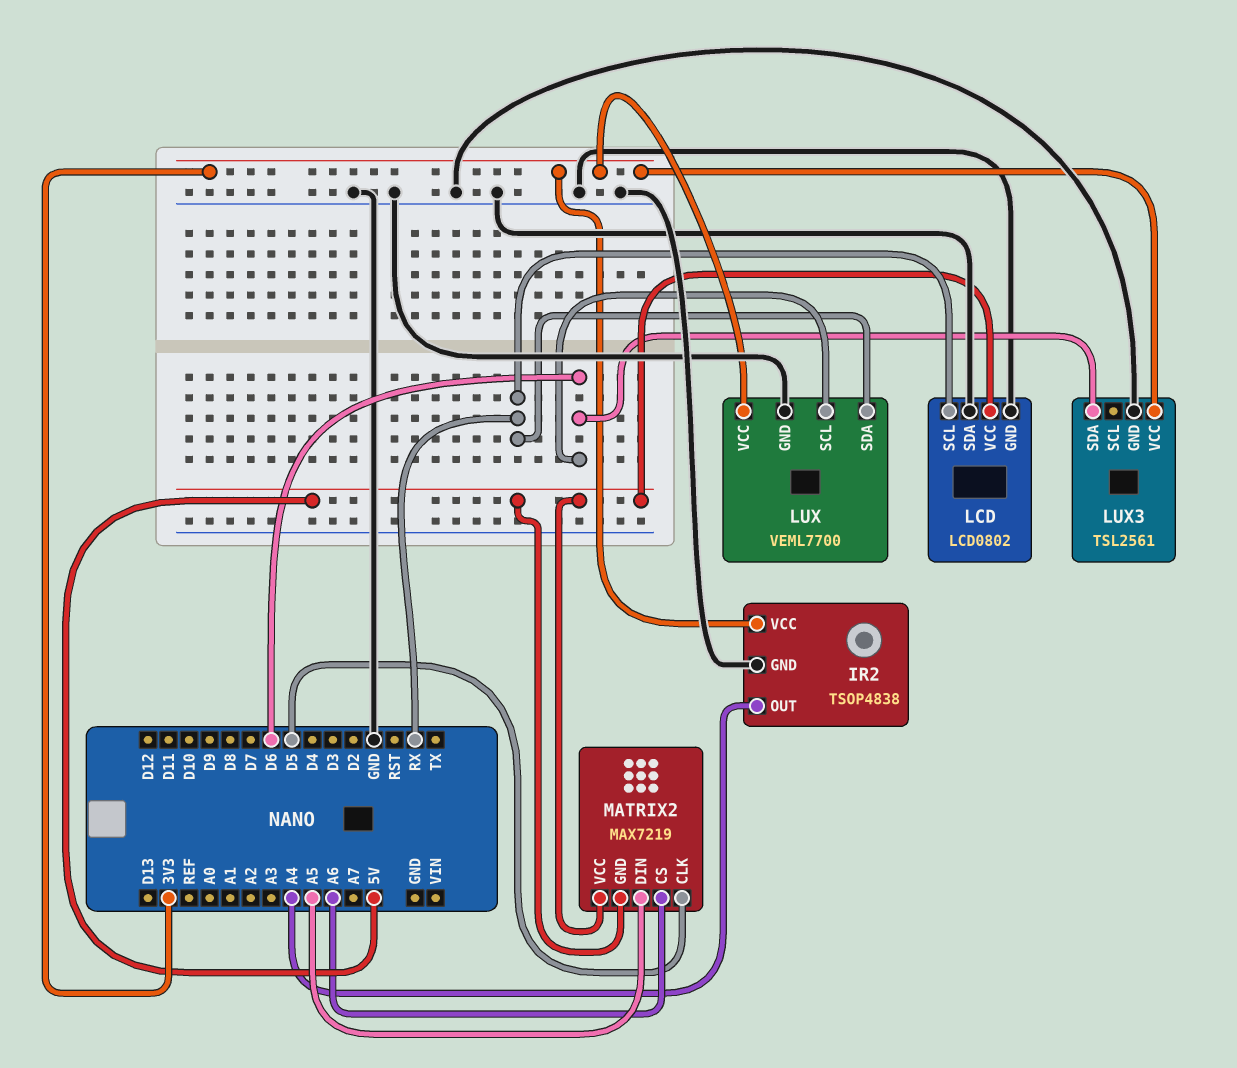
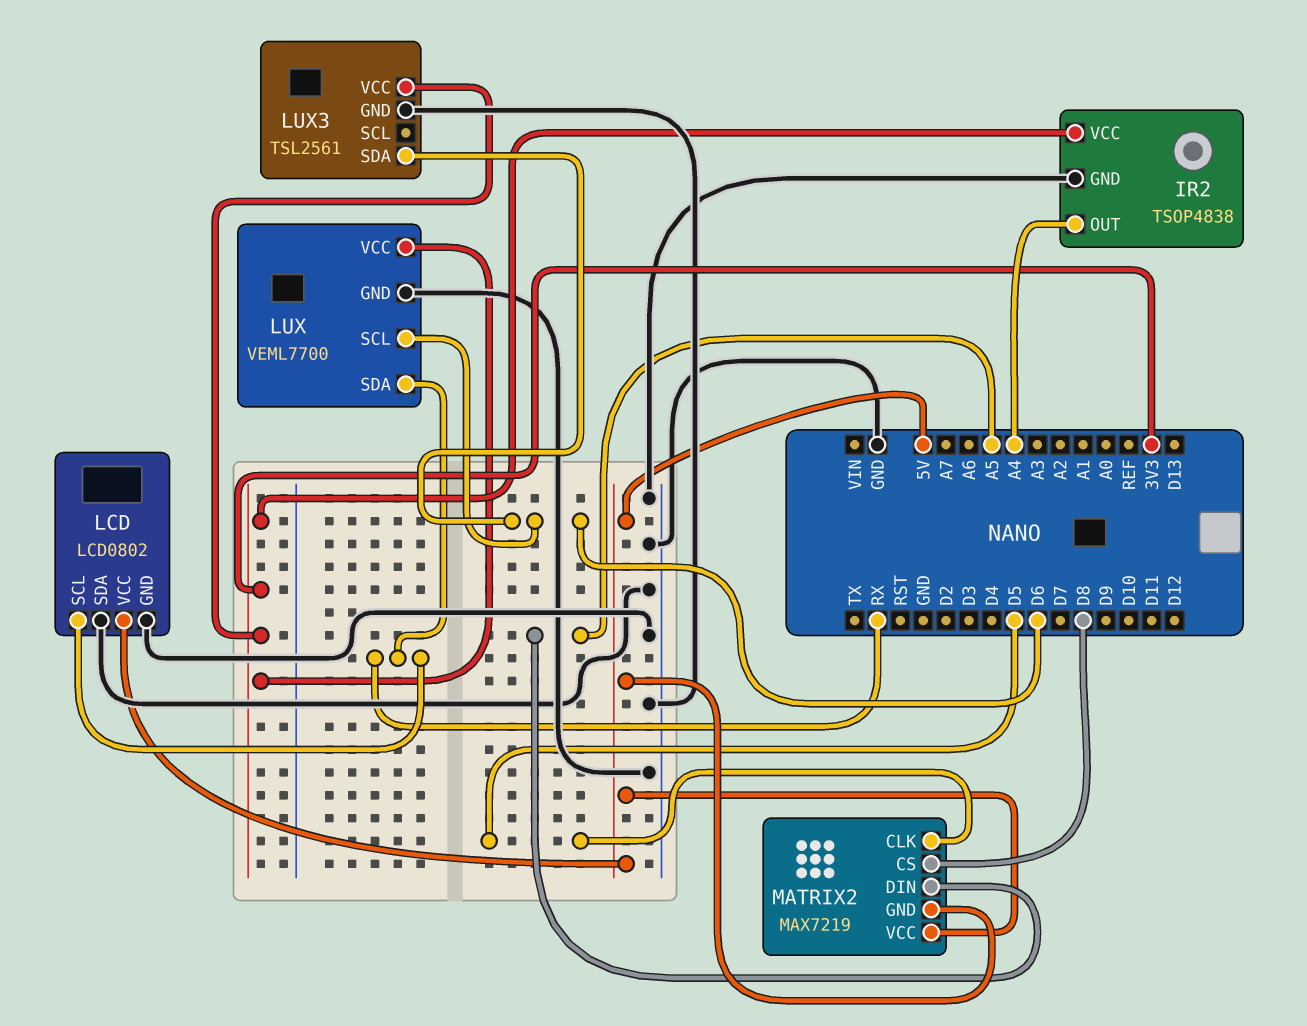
MATRIX2 pin CS: A6 -> D8

